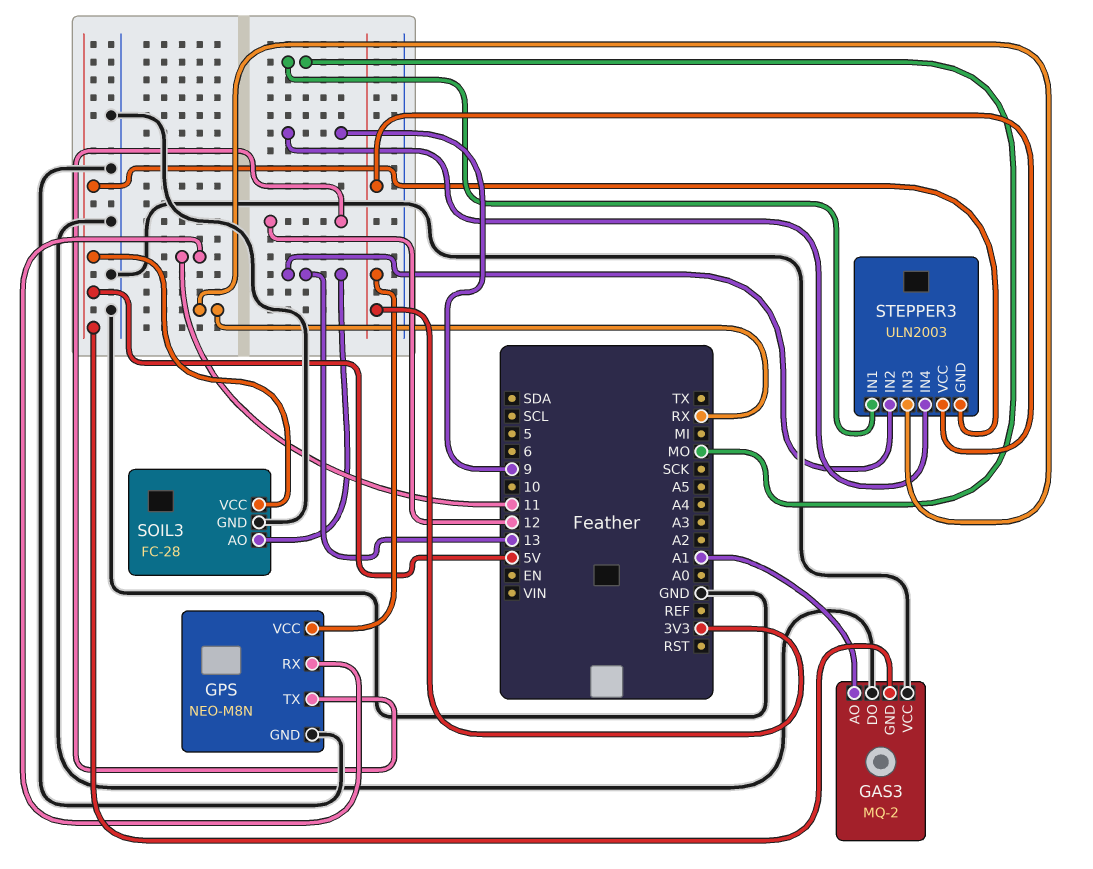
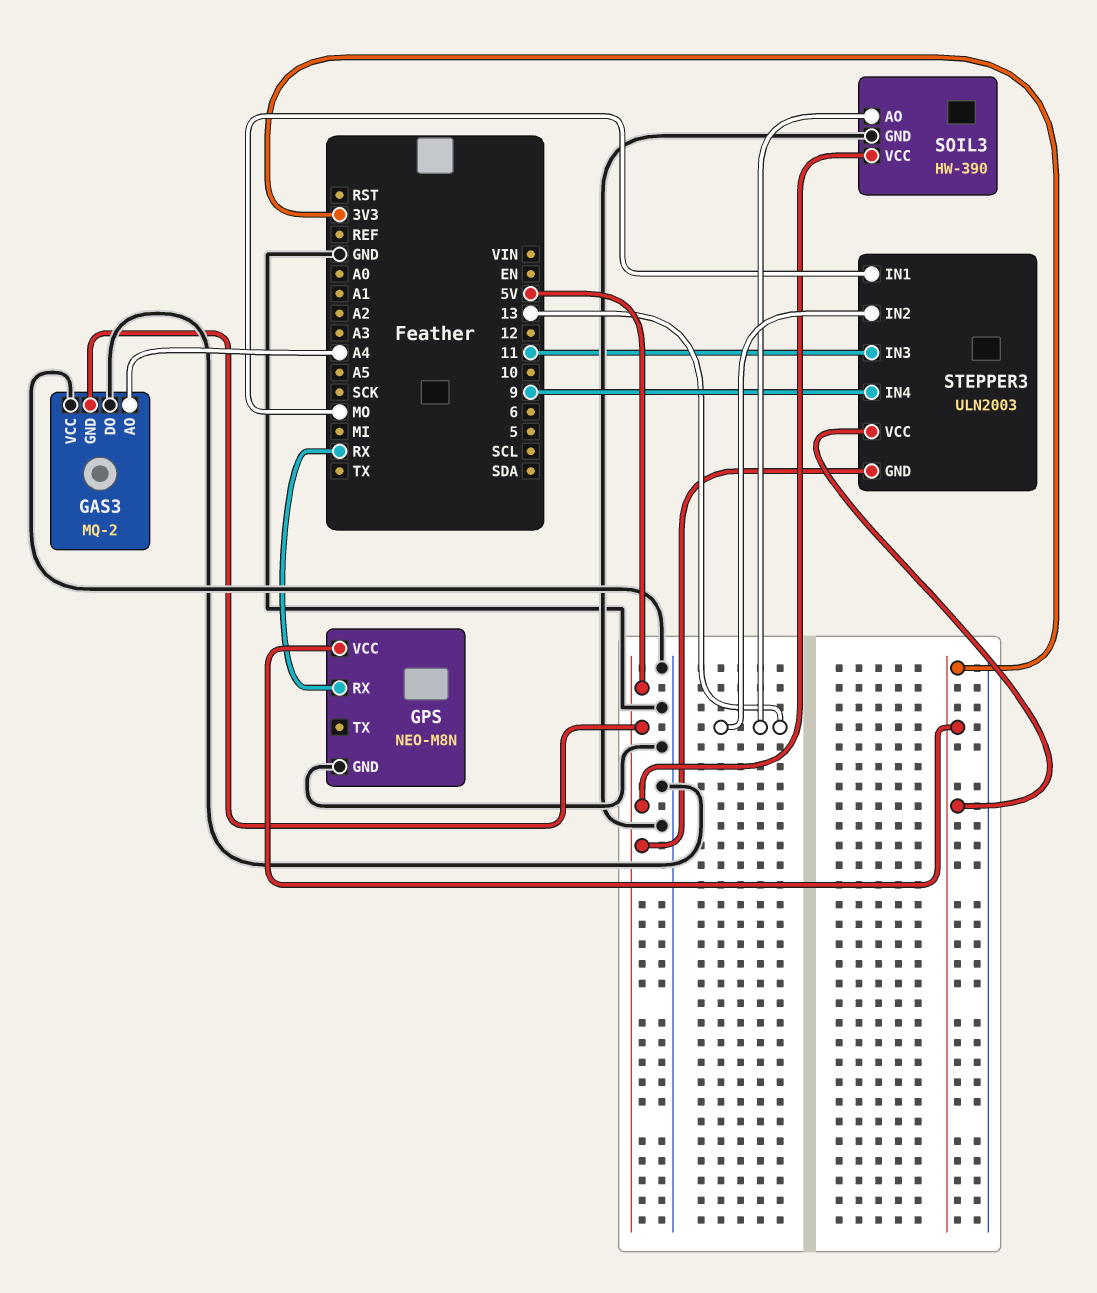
GAS3 pin AO: A1 -> A4
GPS pin RX: 11 -> RX
GPS pin TX: 12 -> none
SOIL3: FC-28 -> HW-390
STEPPER3 pin IN3: RX -> 11

